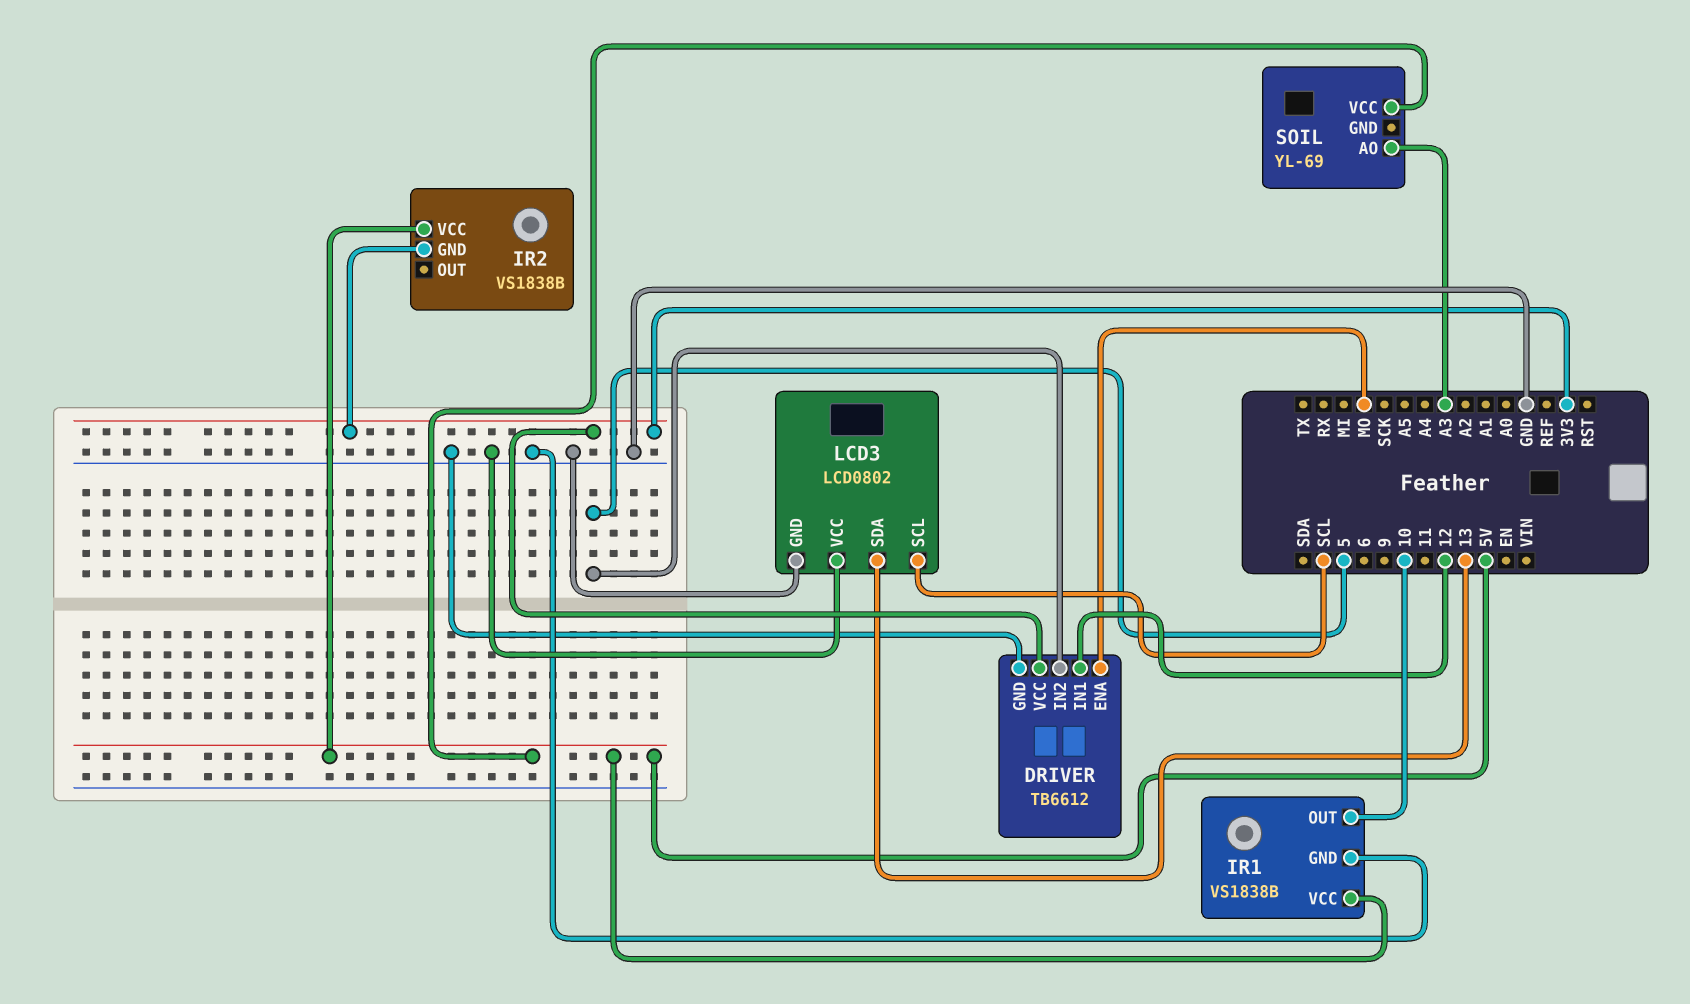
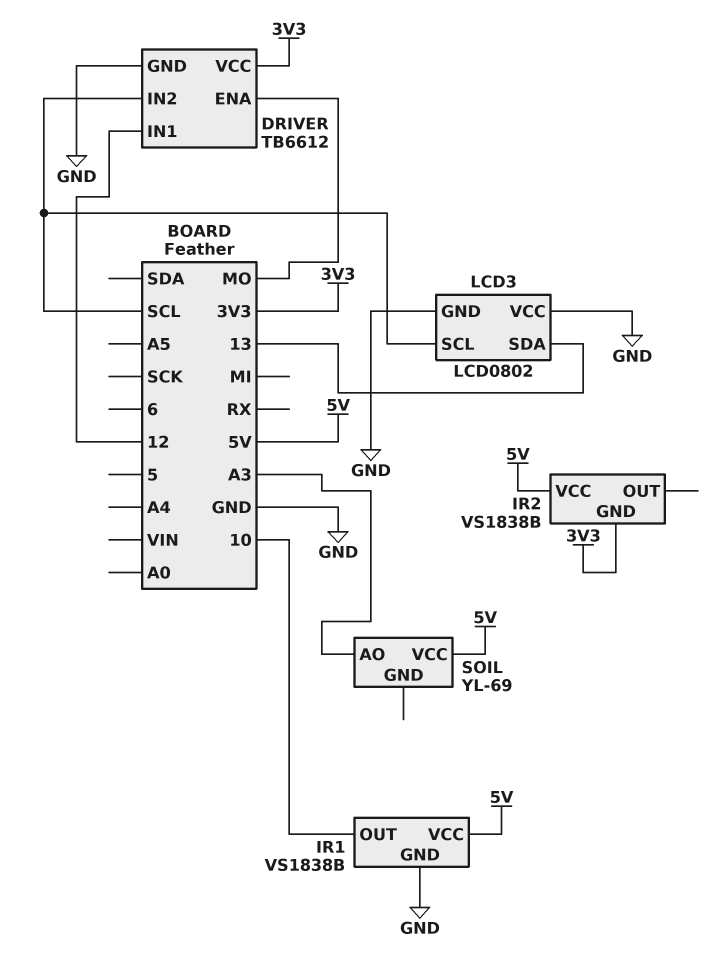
DRIVER pin IN2: 5 -> SCL

